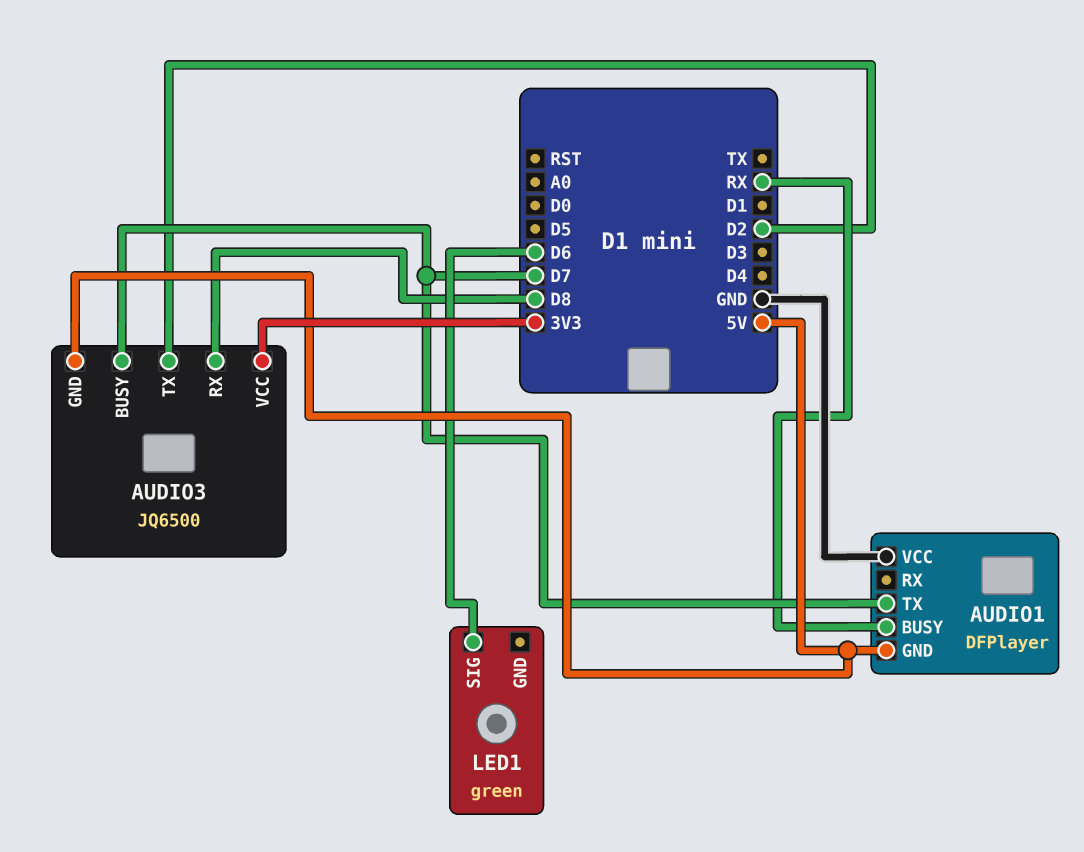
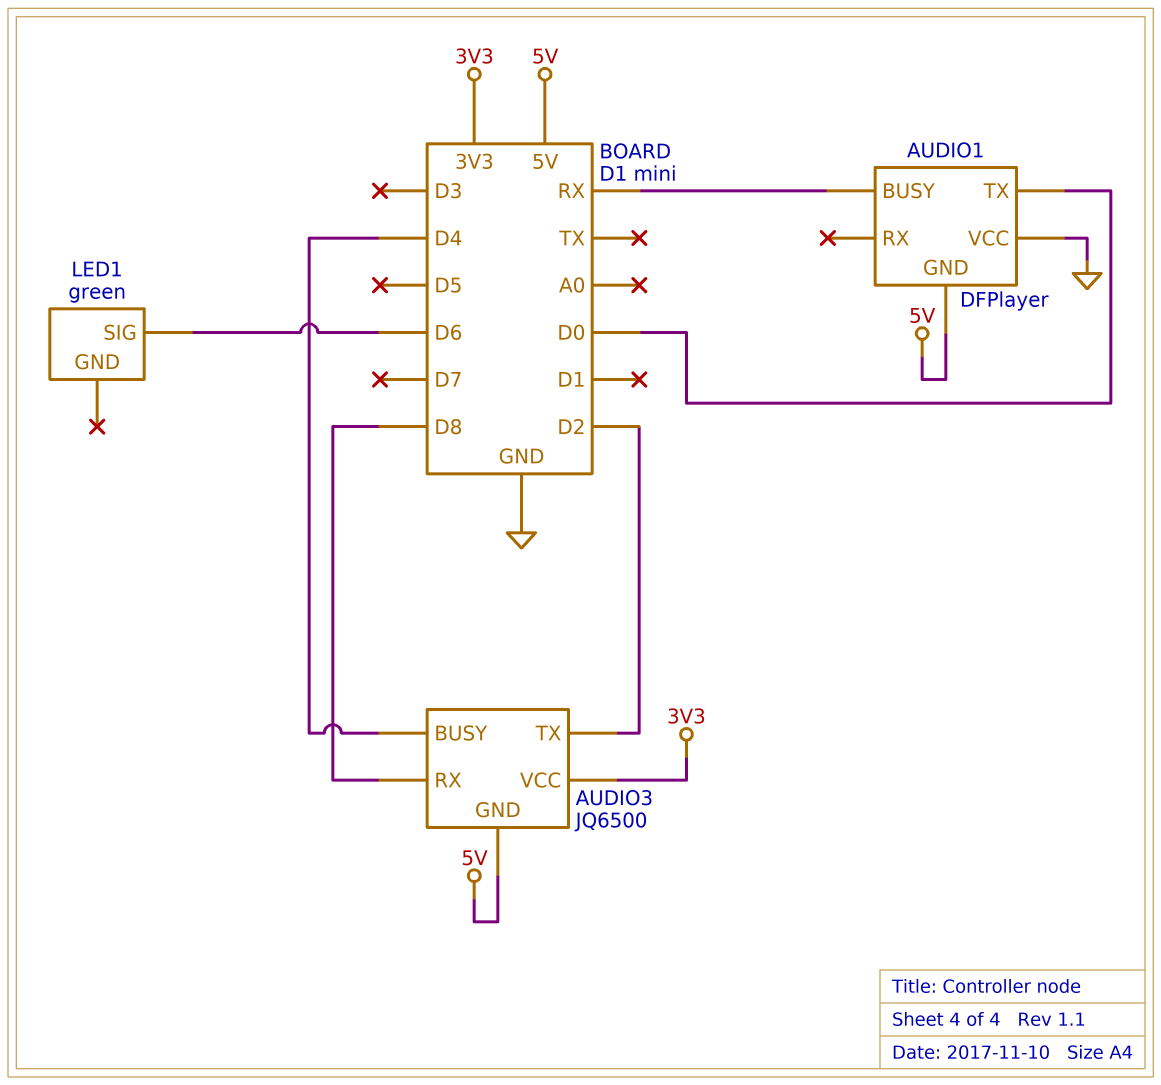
AUDIO1 pin TX: D7 -> D0
AUDIO3 pin BUSY: D7 -> D4

